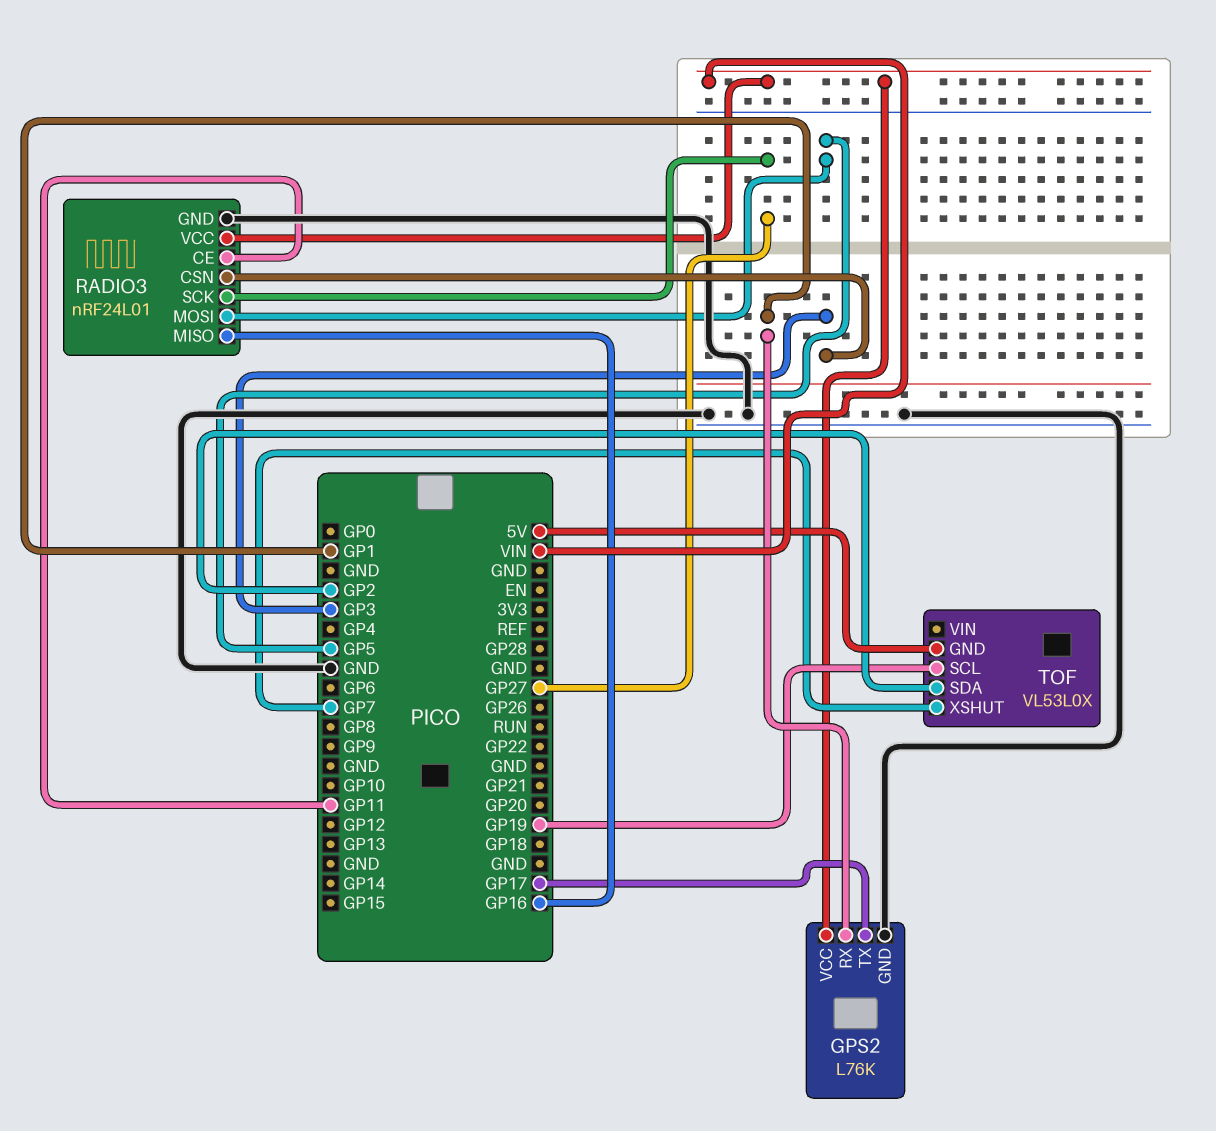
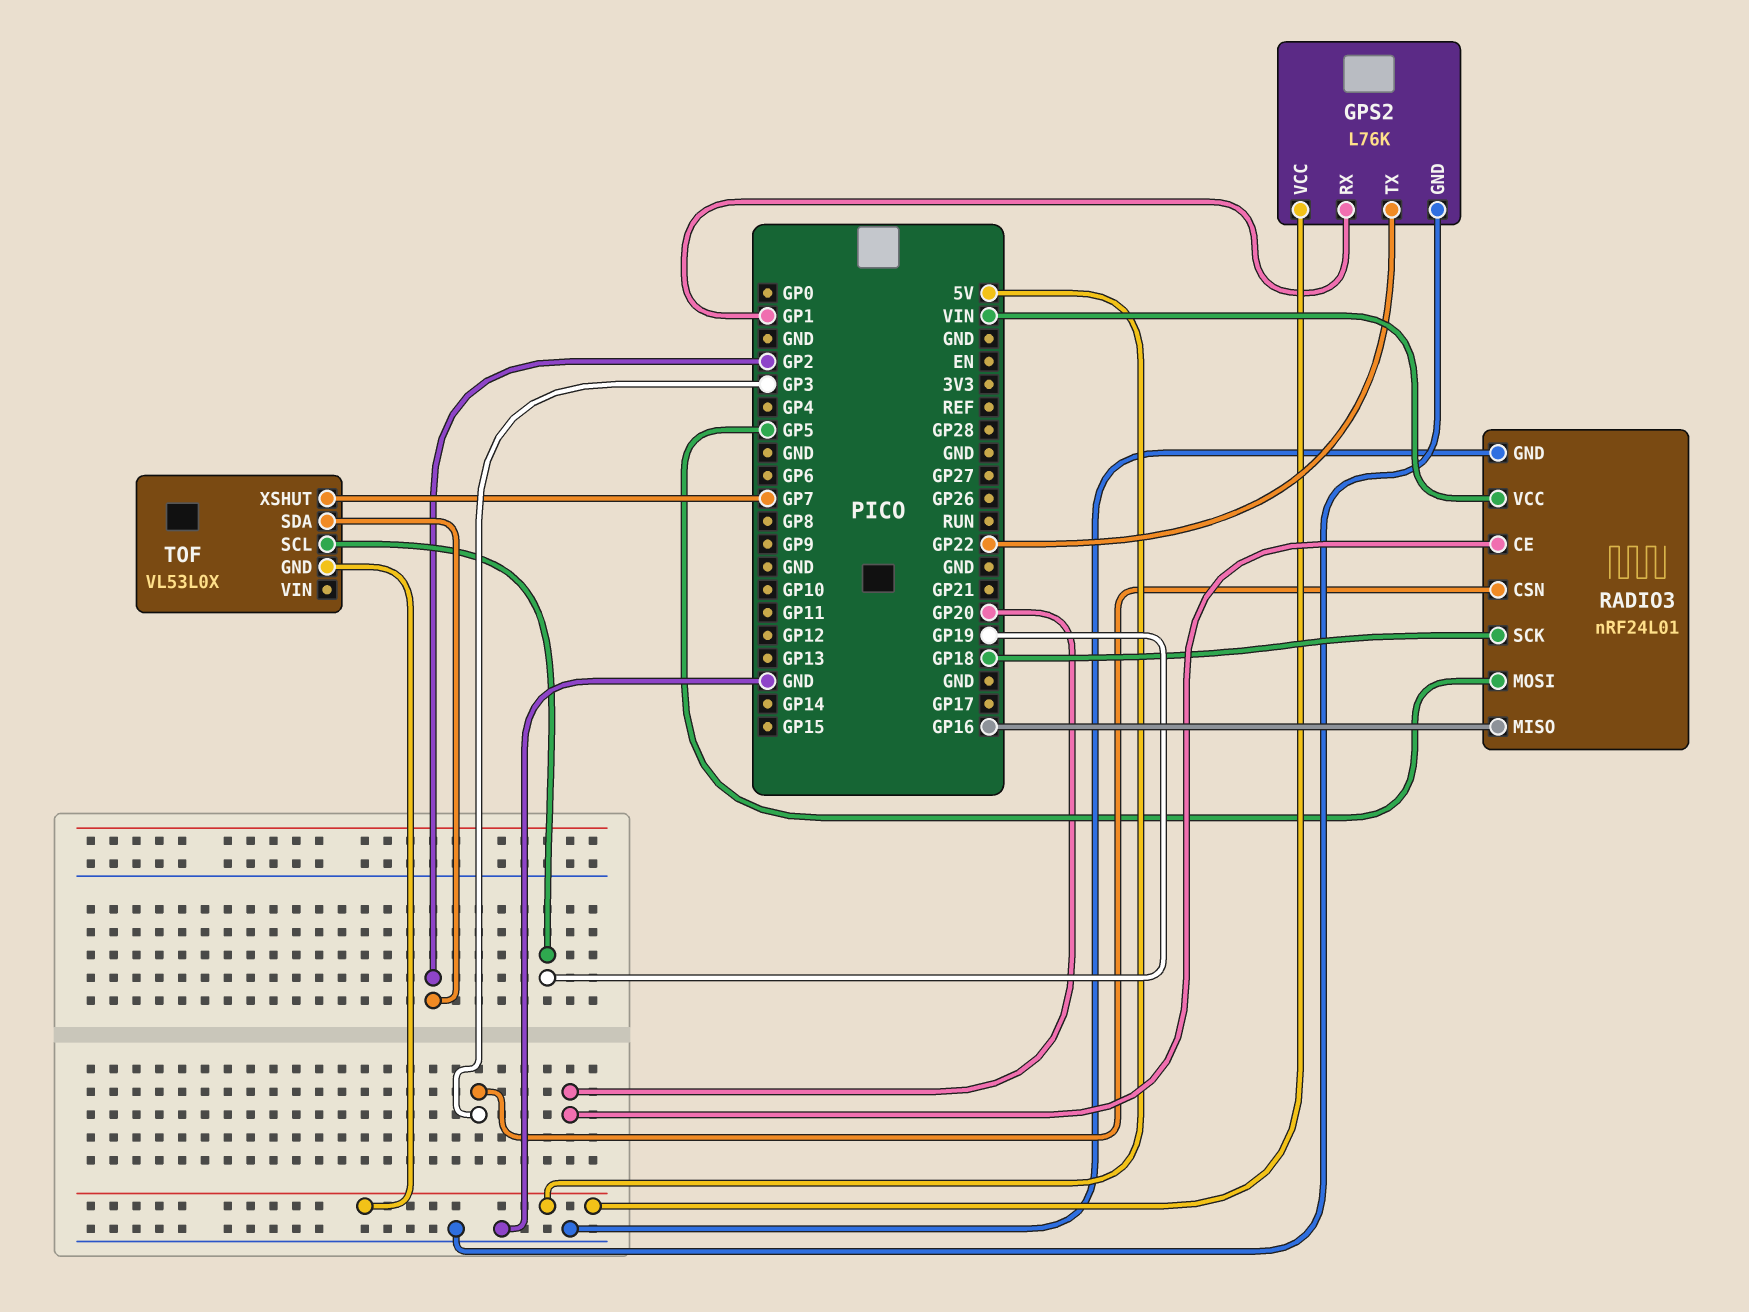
GPS2 pin TX: GP17 -> GP22
GPS2 pin VCC: VIN -> 5V
RADIO3 pin CE: GP11 -> GP20
RADIO3 pin SCK: GP27 -> GP18

